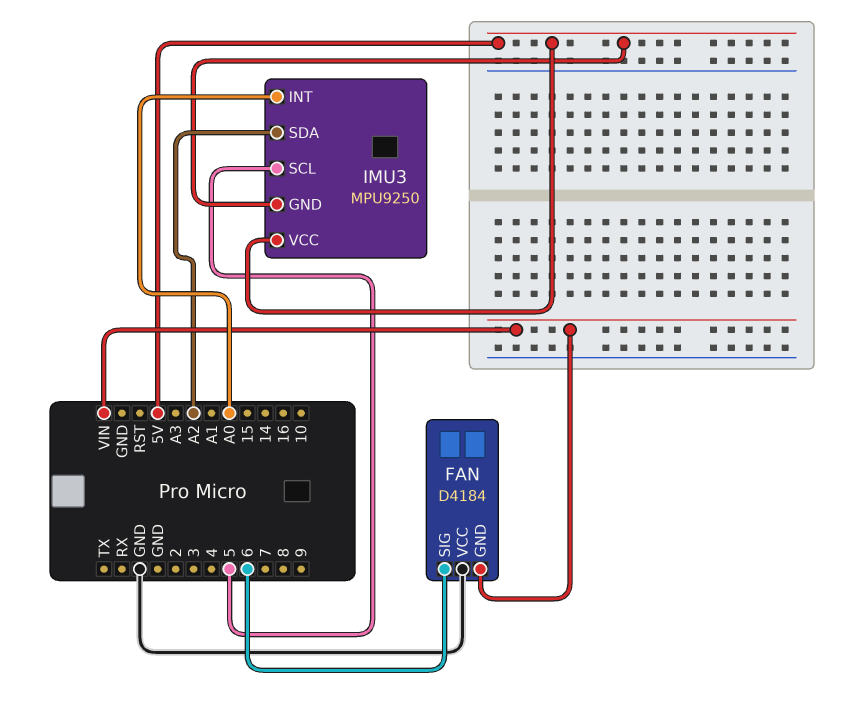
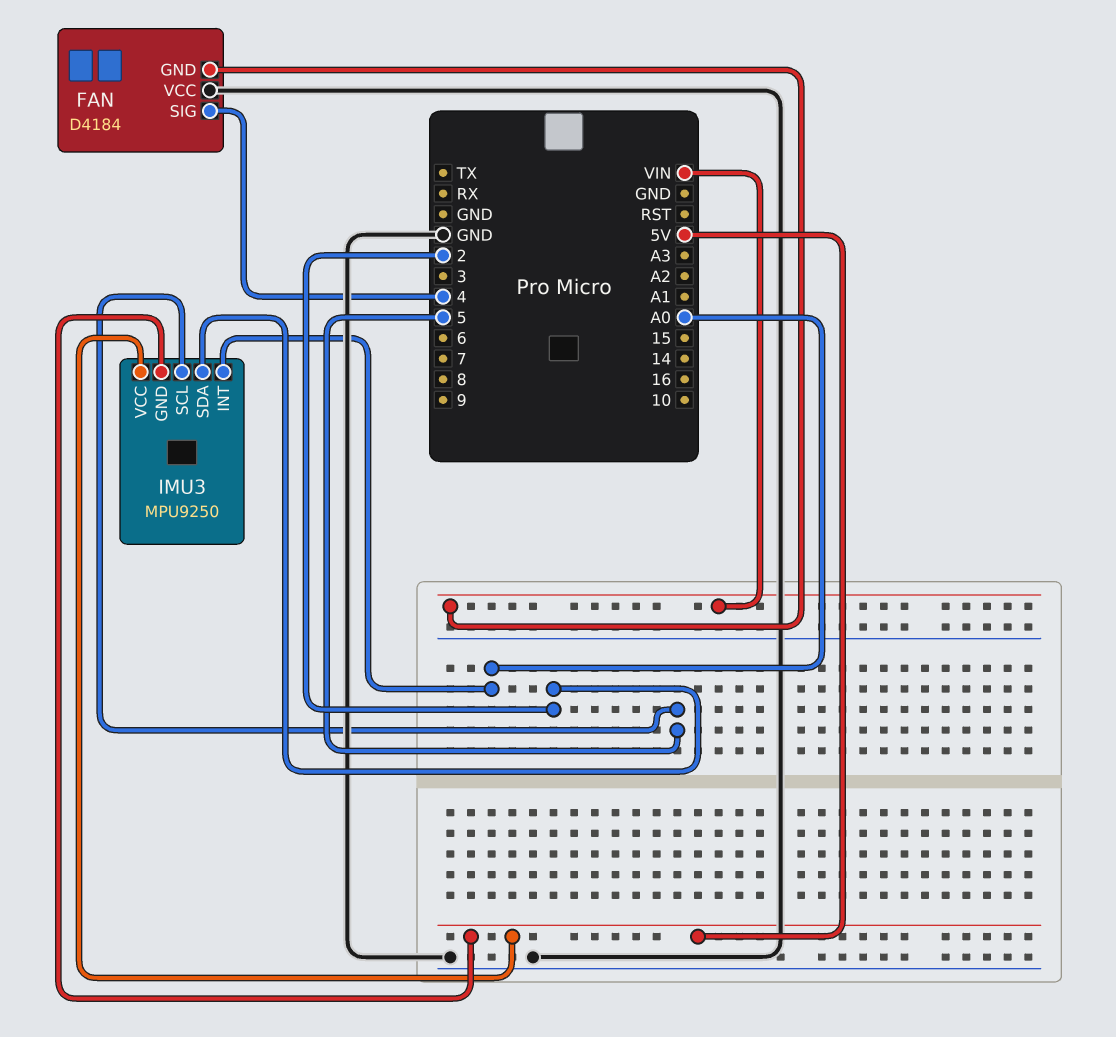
FAN pin SIG: 6 -> 4
IMU3 pin SDA: A2 -> 2

